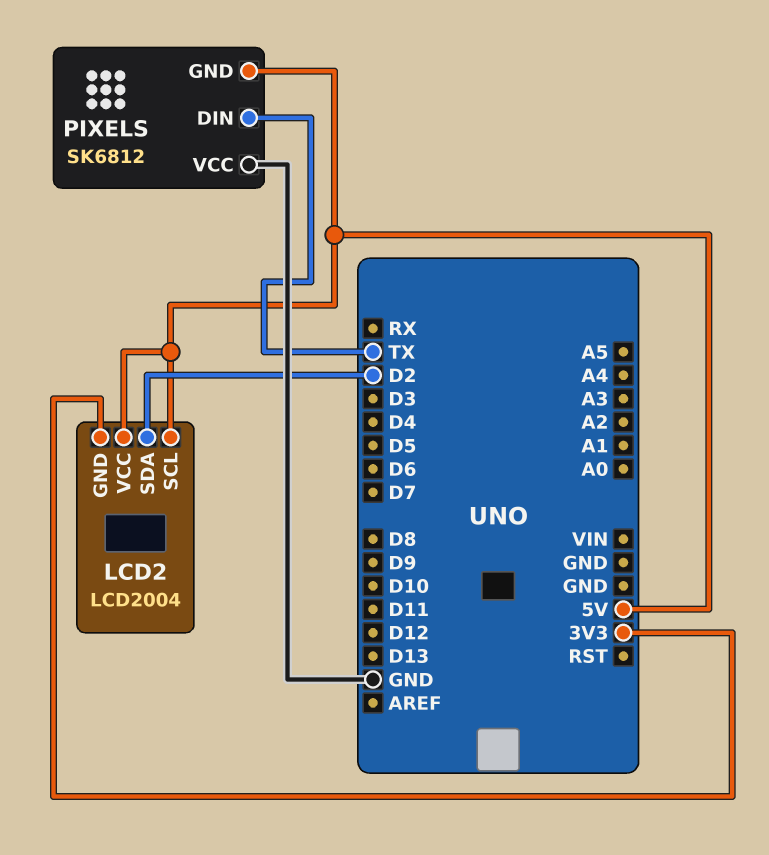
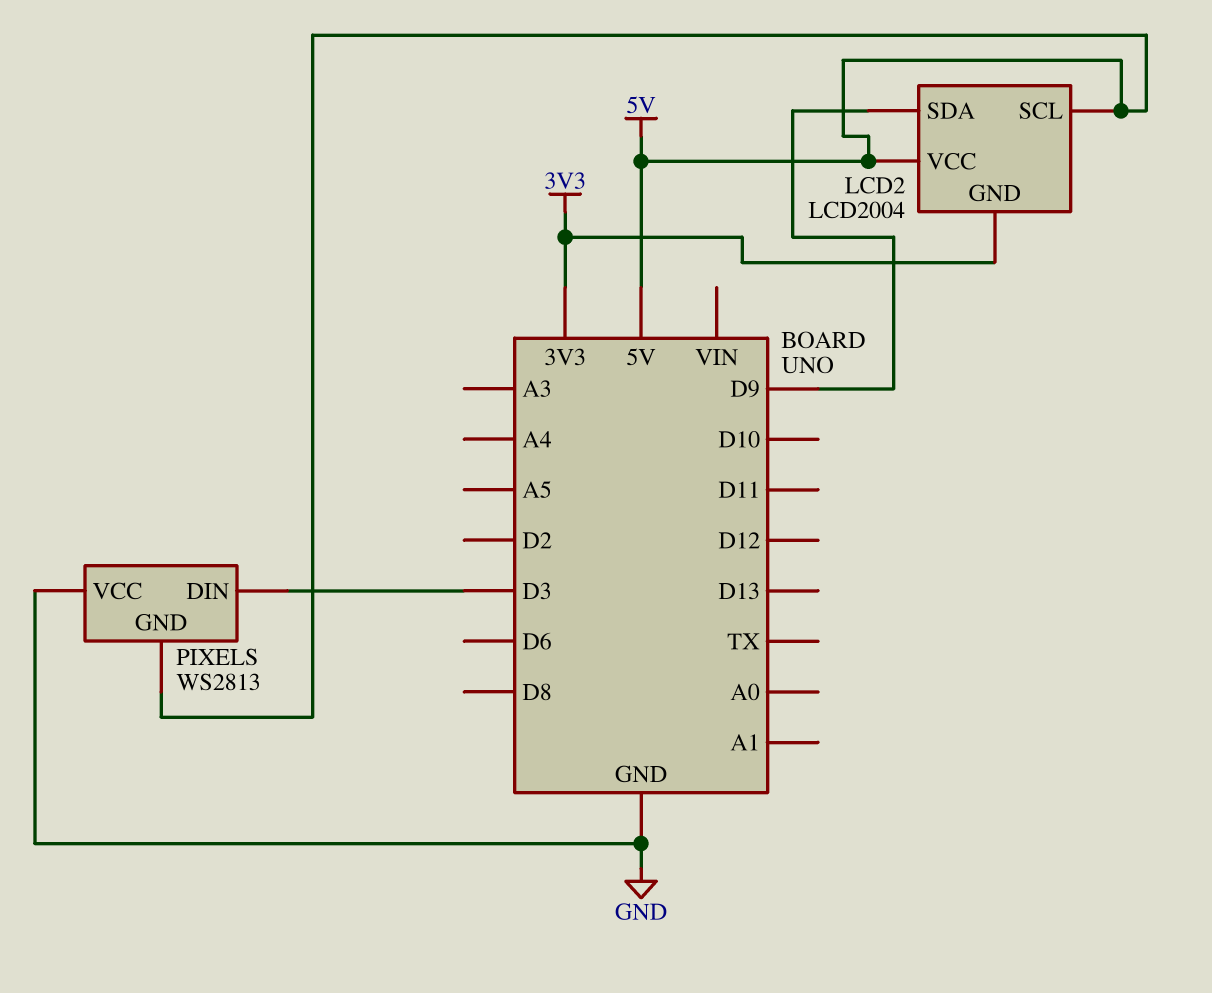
LCD2 pin SDA: D2 -> D9
PIXELS: SK6812 -> WS2813
PIXELS pin DIN: TX -> D3

